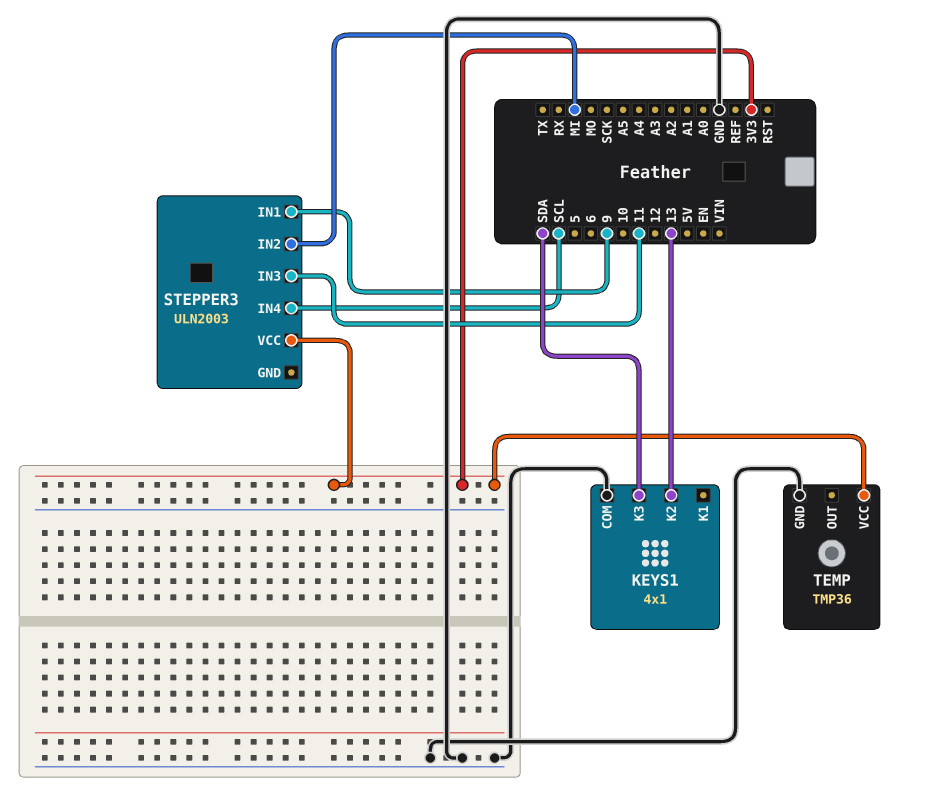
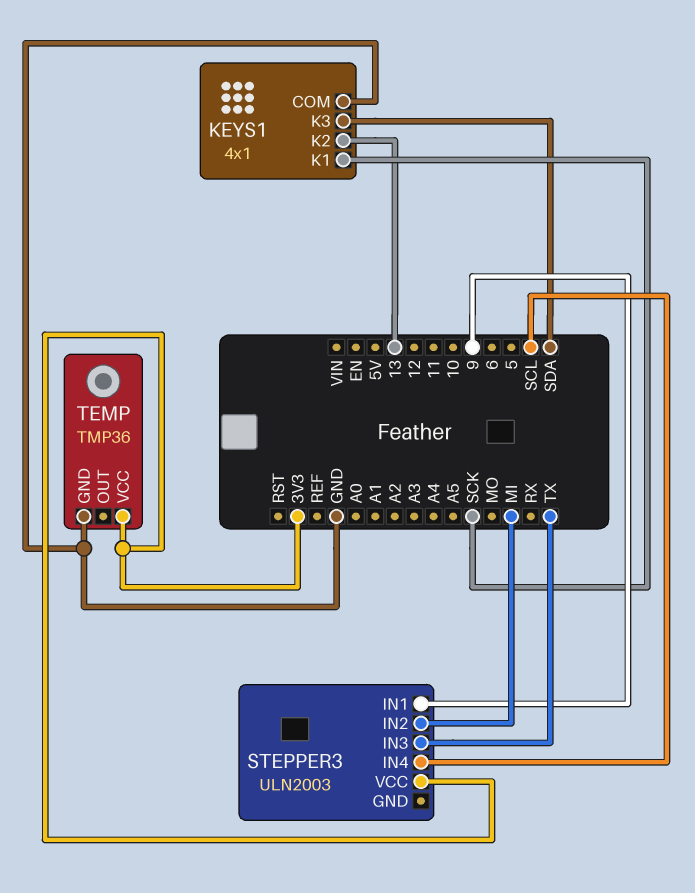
KEYS1 pin K1: none -> SCK
STEPPER3 pin IN3: 11 -> TX

